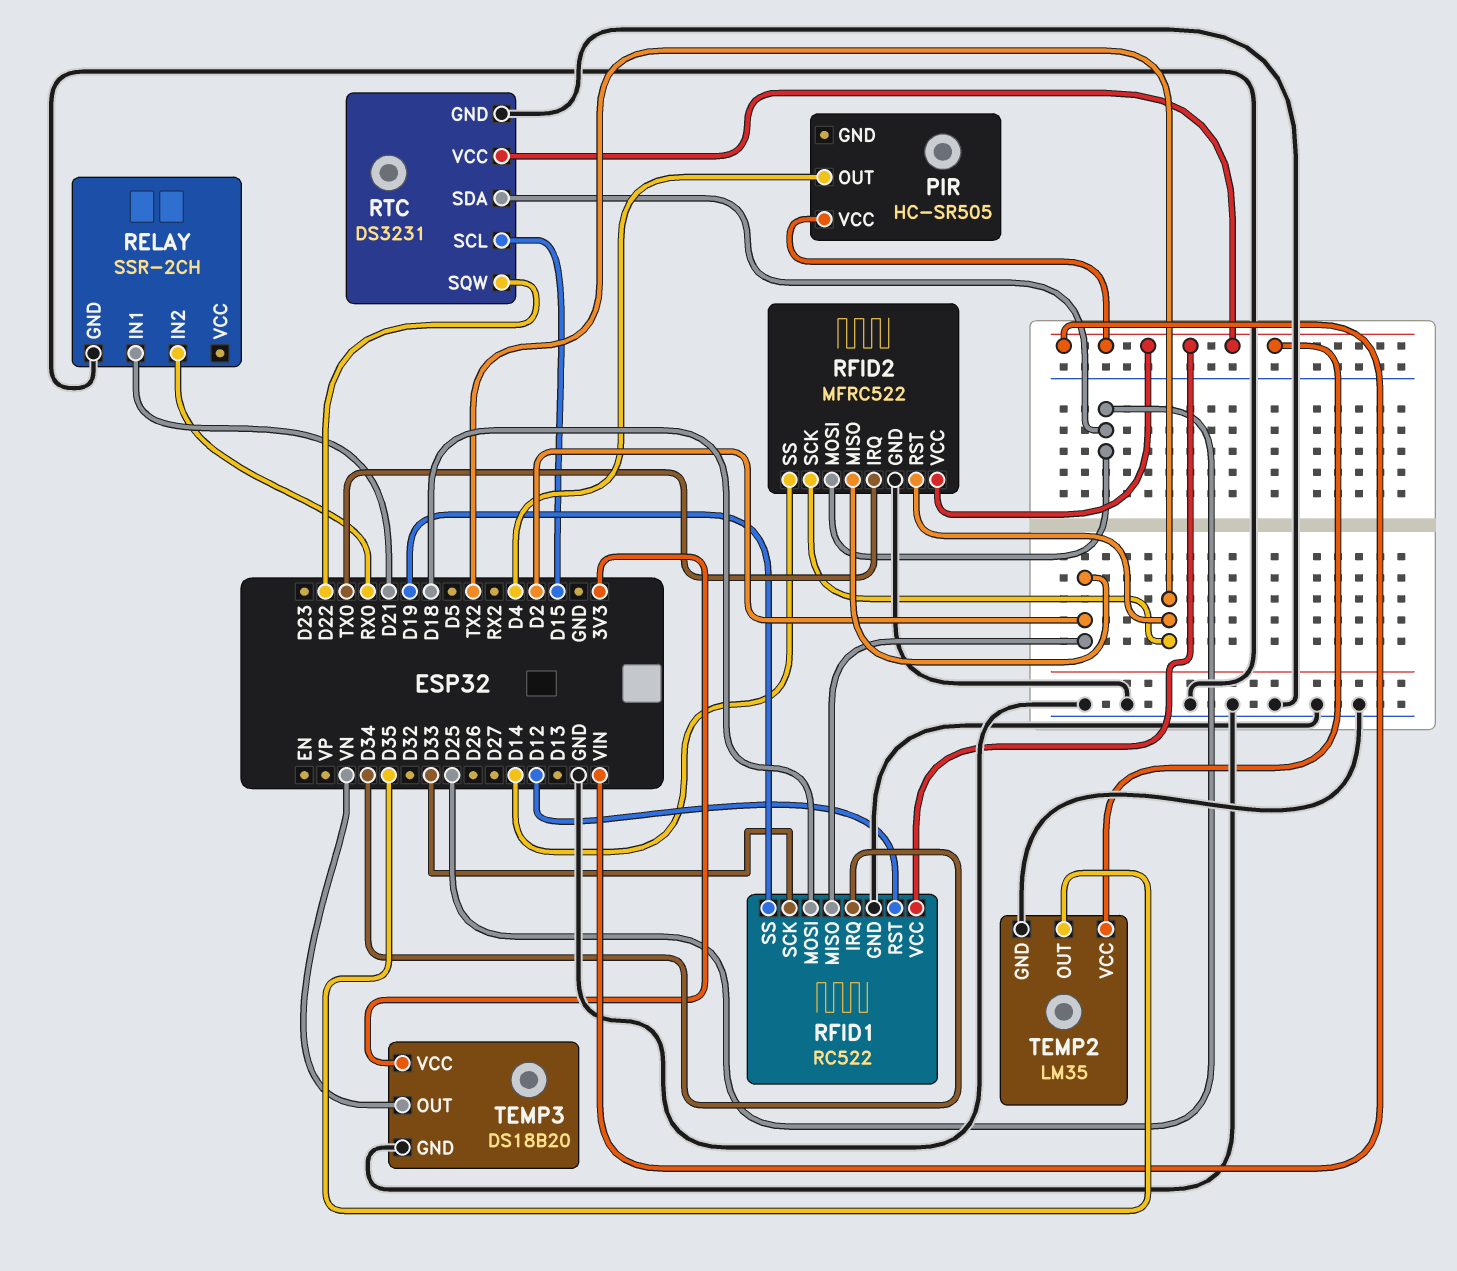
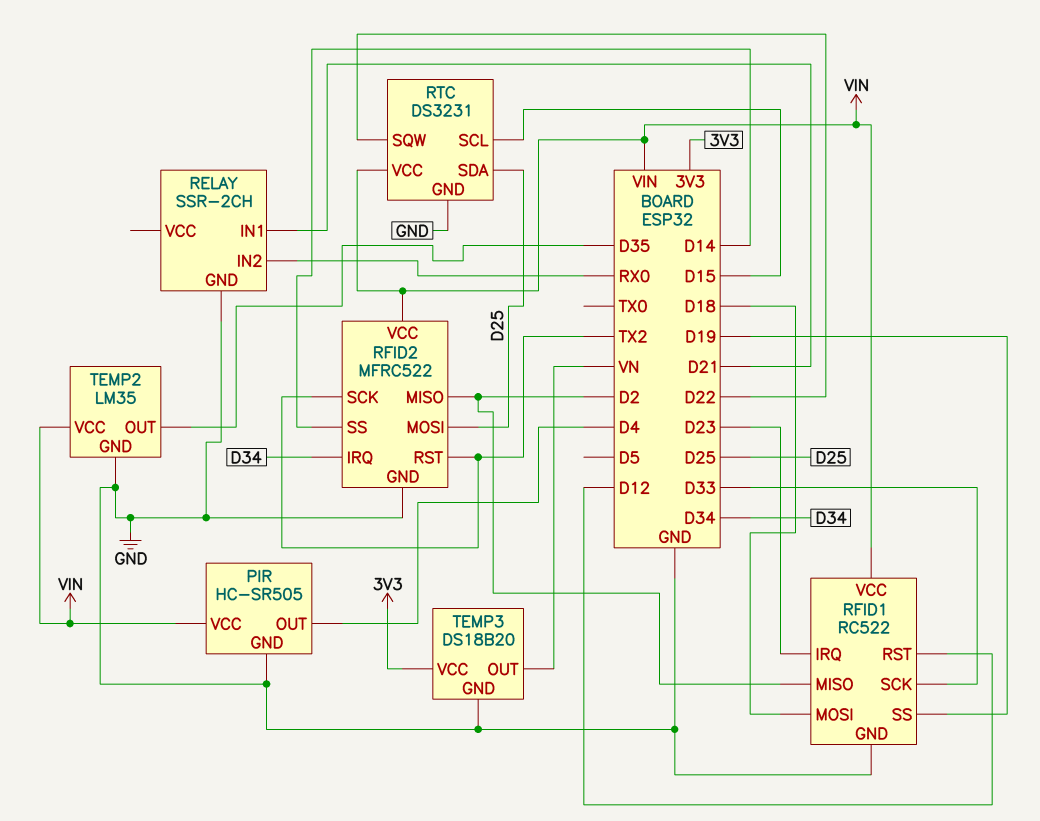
PIR pin GND: none -> GND
RFID1 pin IRQ: D34 -> D23
RFID2 pin IRQ: TX0 -> D34

